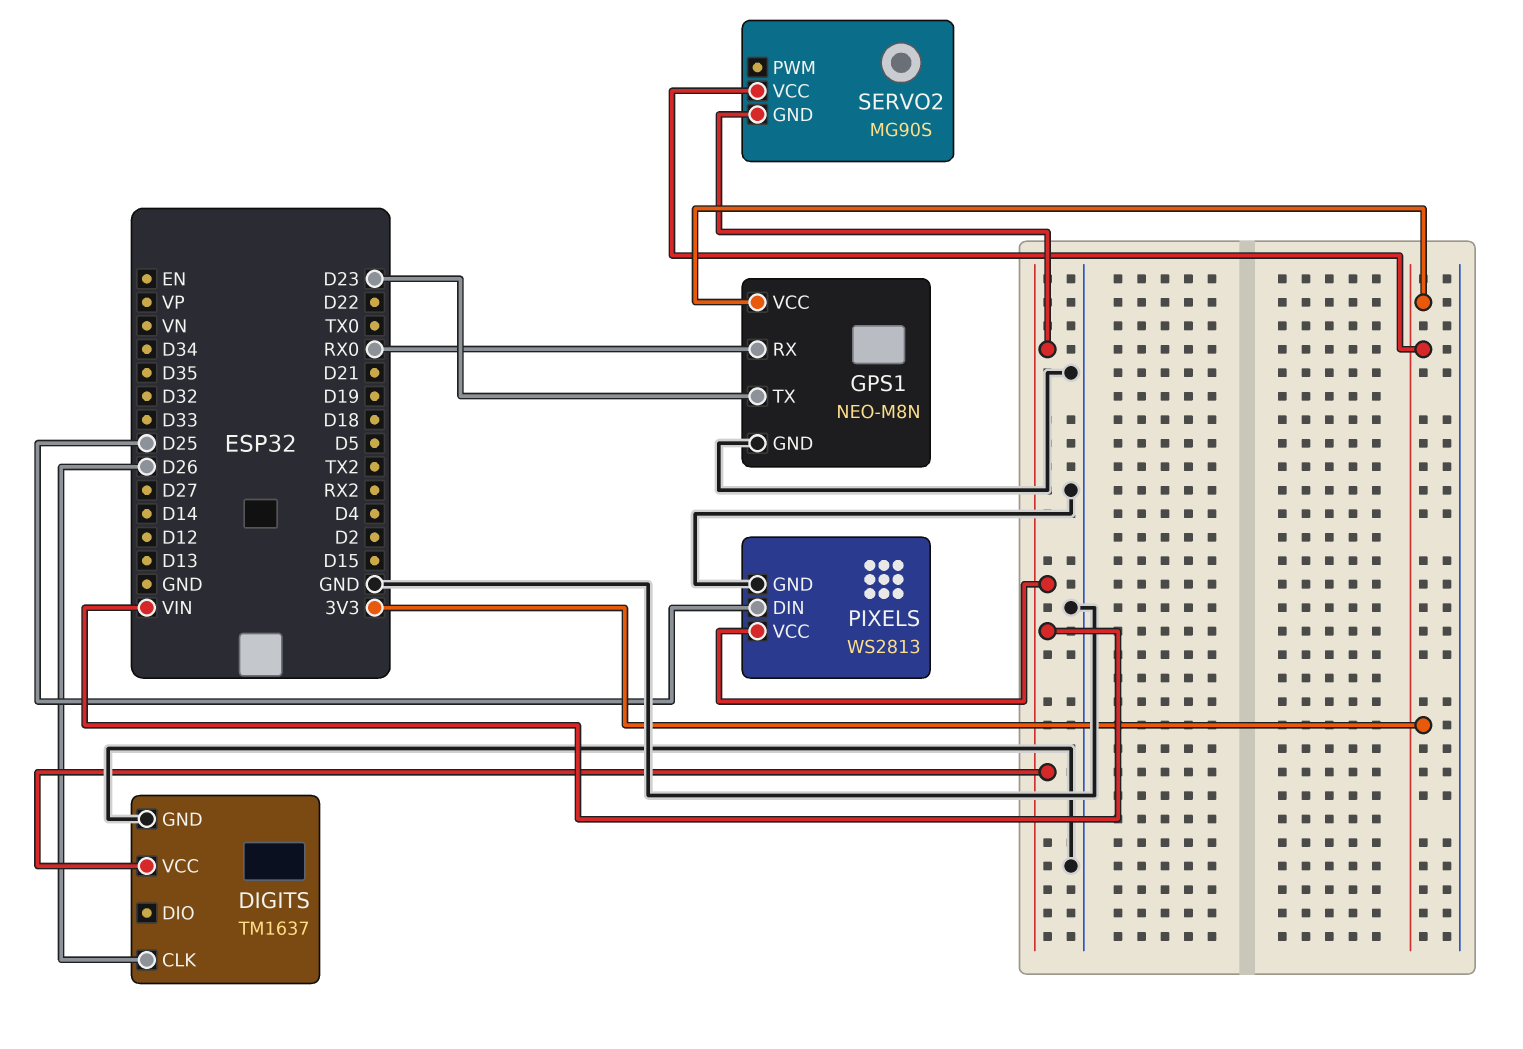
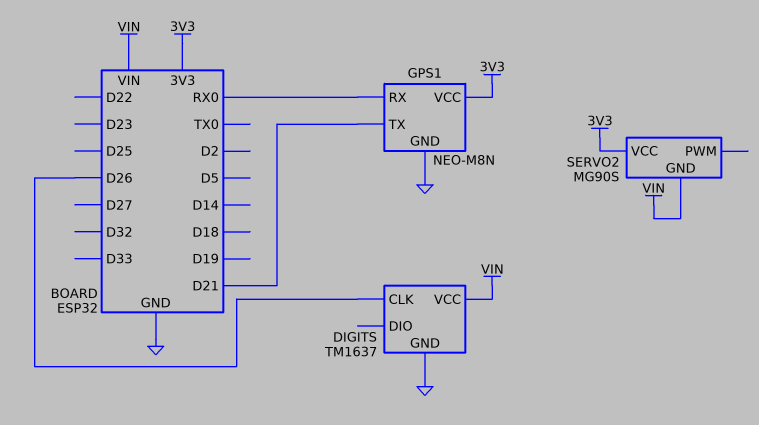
GPS1 pin TX: D23 -> D21
PIXELS: WS2813 -> none
PIXELS pin DIN: D25 -> none
PIXELS pin GND: GND -> none
PIXELS pin VCC: VIN -> none

